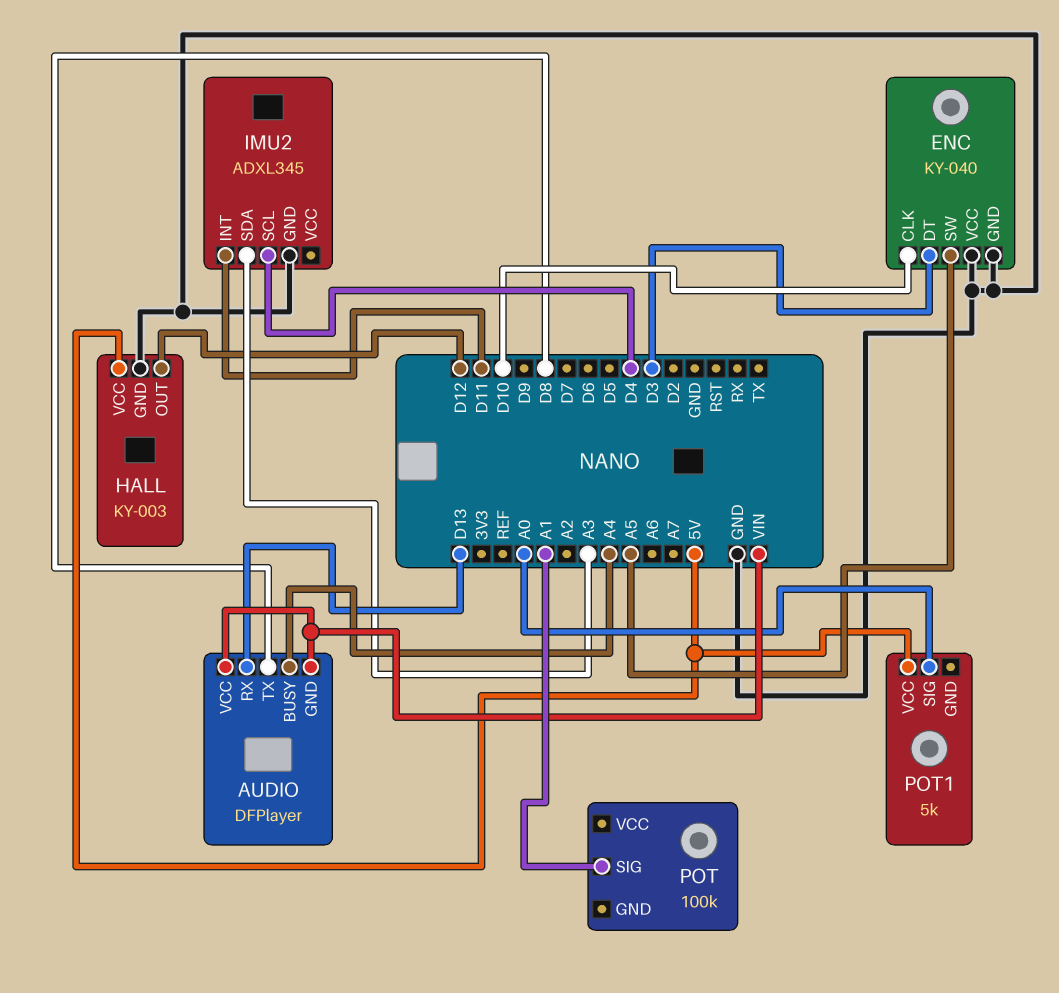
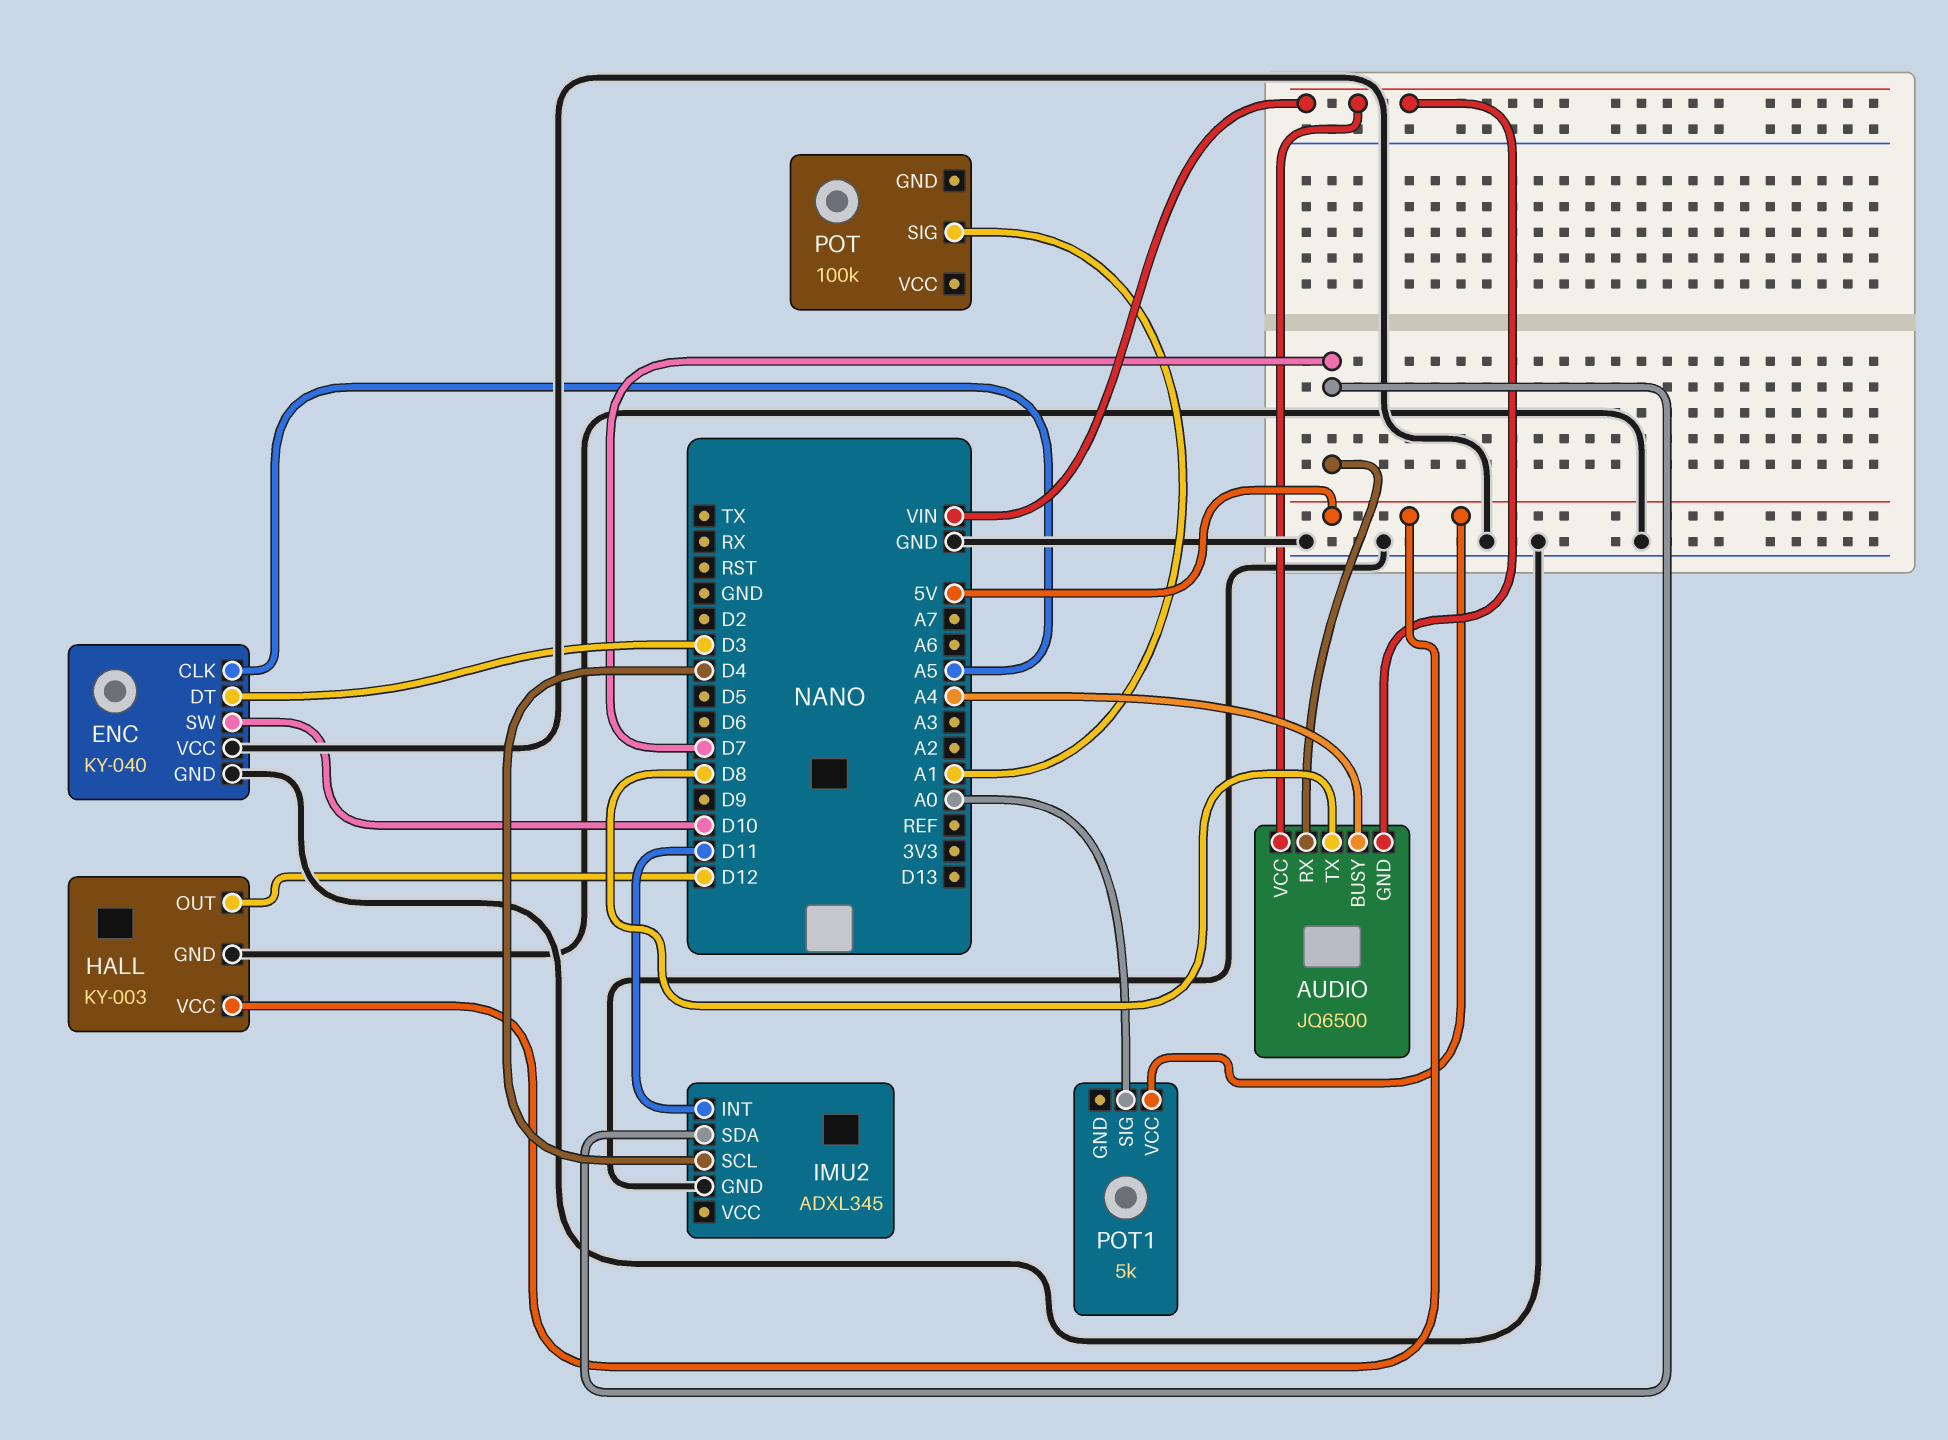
AUDIO: DFPlayer -> JQ6500
AUDIO pin RX: D13 -> D7
ENC pin CLK: D10 -> A5
ENC pin SW: A5 -> D10
IMU2 pin SDA: A3 -> D7

